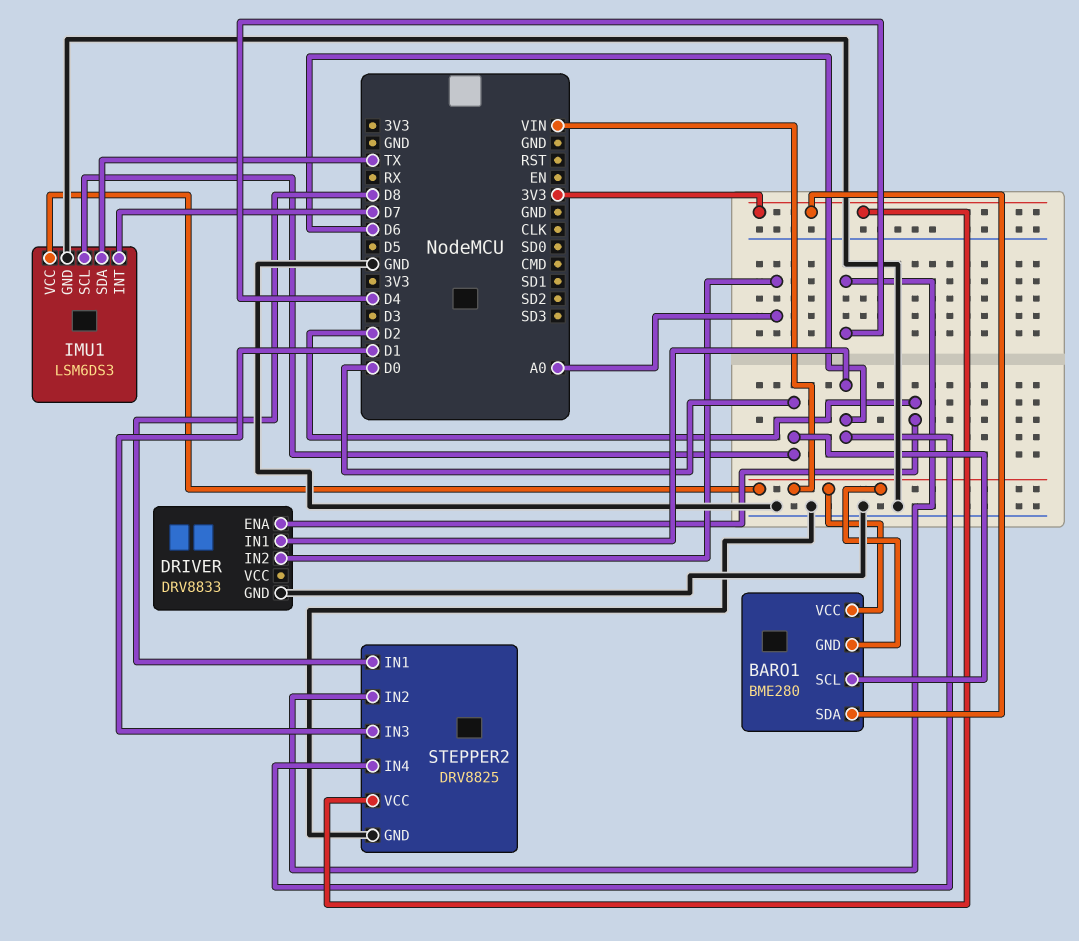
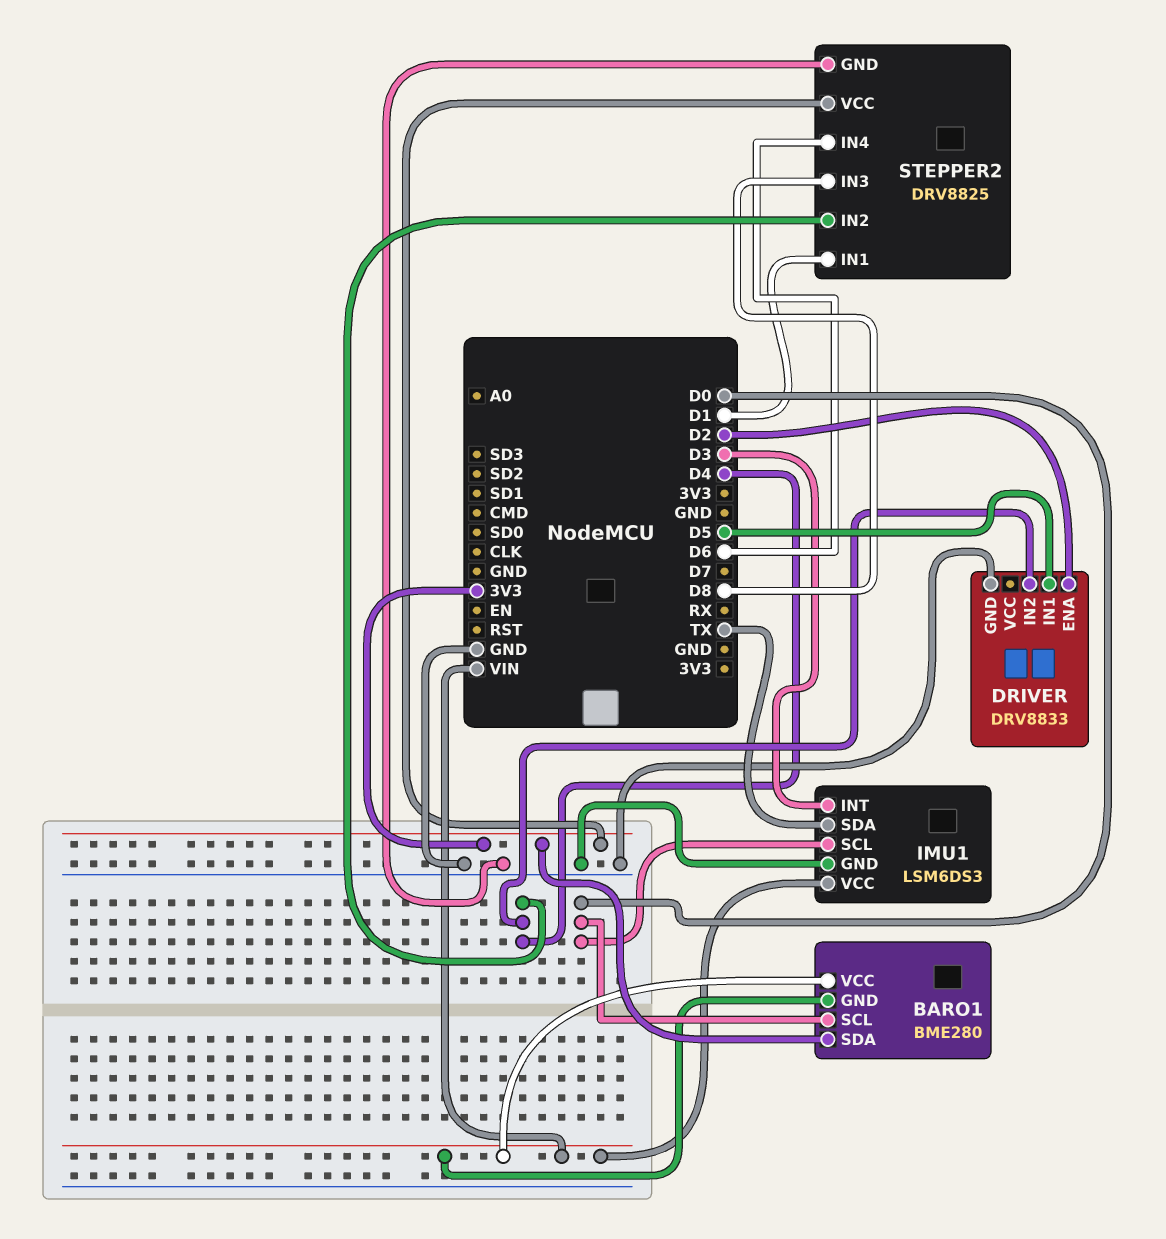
DRIVER pin IN1: D6 -> D5
DRIVER pin IN2: A0 -> D4
IMU1 pin INT: D7 -> D3
STEPPER2 pin IN1: D8 -> D1
STEPPER2 pin IN3: D1 -> D8

